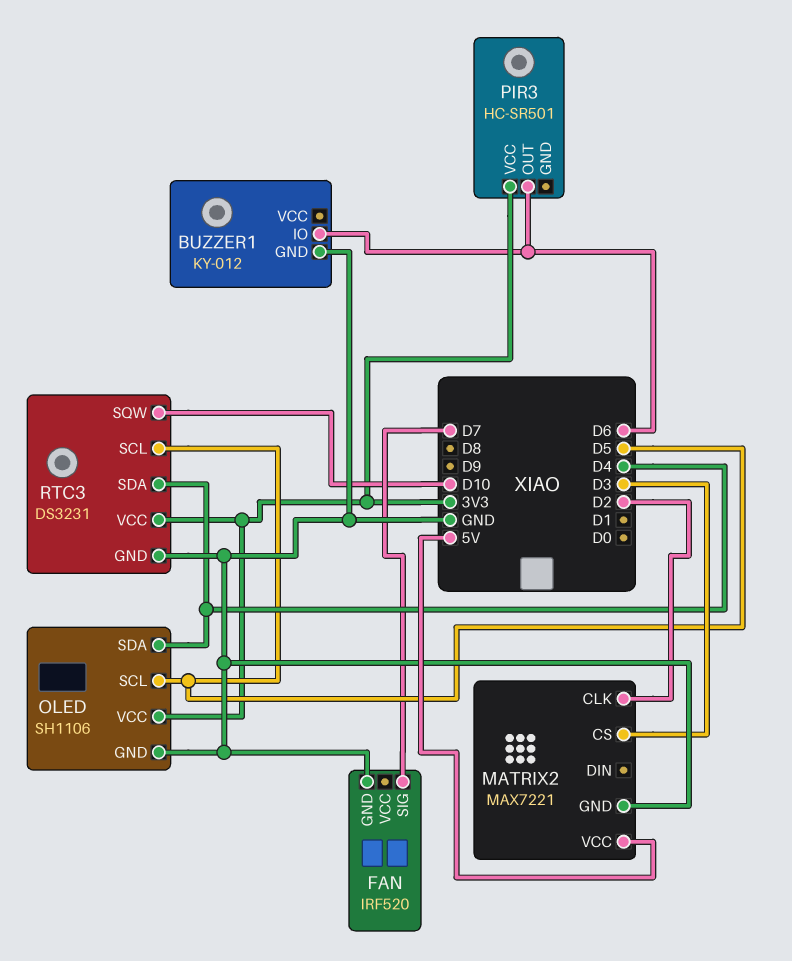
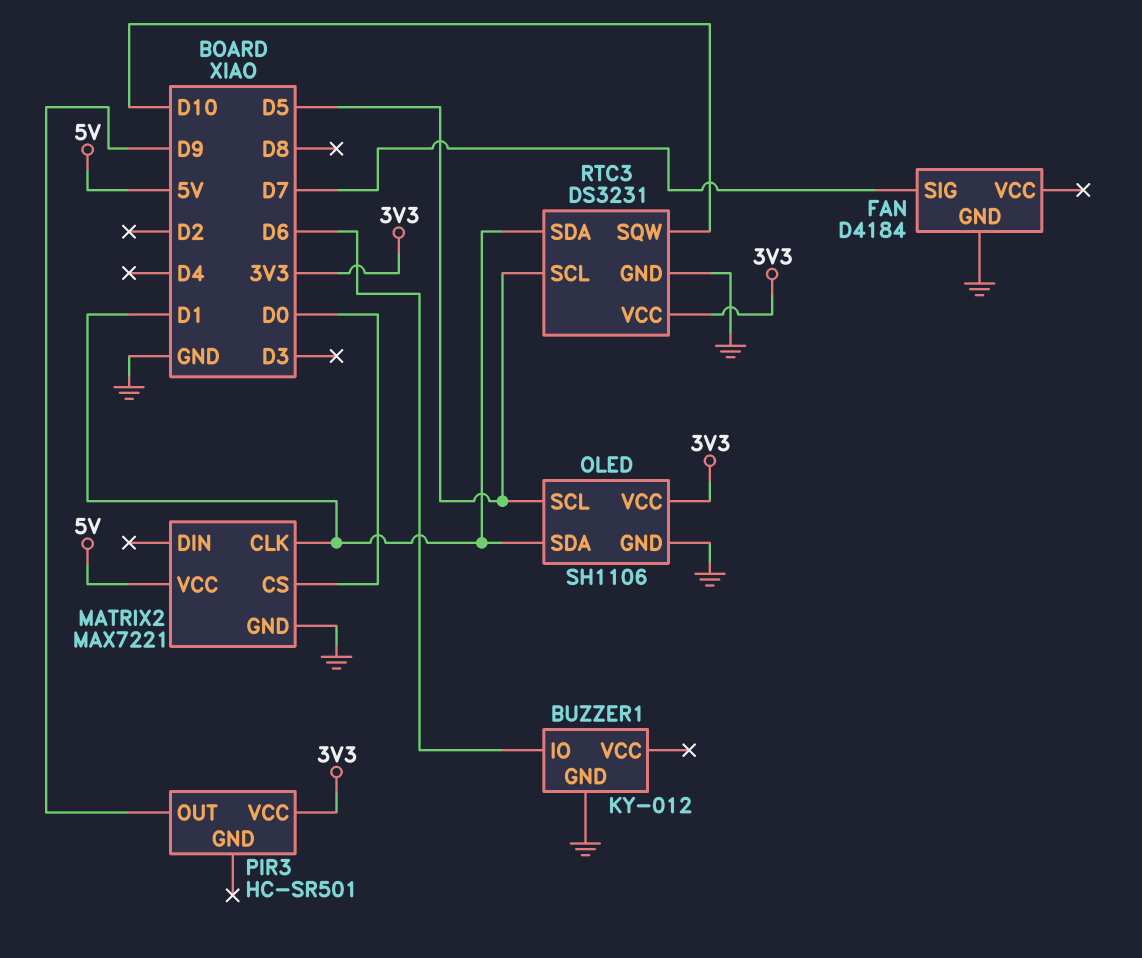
FAN: IRF520 -> D4184
MATRIX2 pin CLK: D2 -> D1
MATRIX2 pin CS: D3 -> D0
OLED pin SDA: D4 -> D1
PIR3 pin OUT: D6 -> D9
RTC3 pin SDA: D4 -> D1

